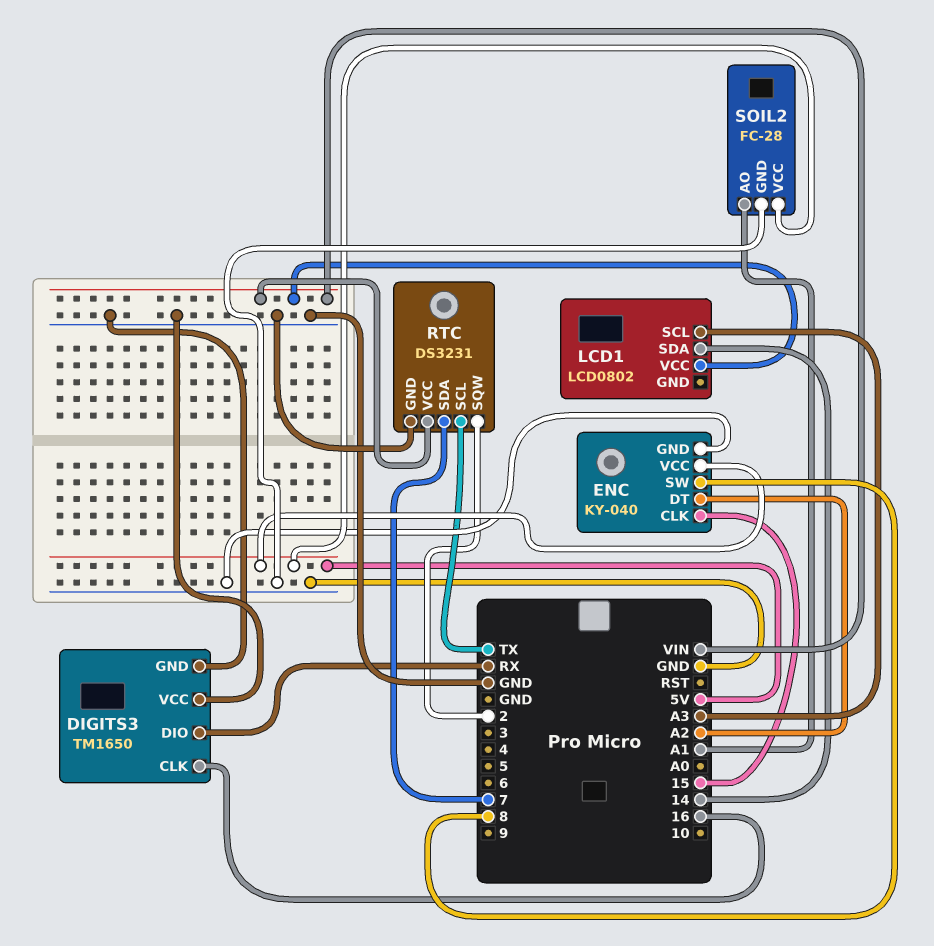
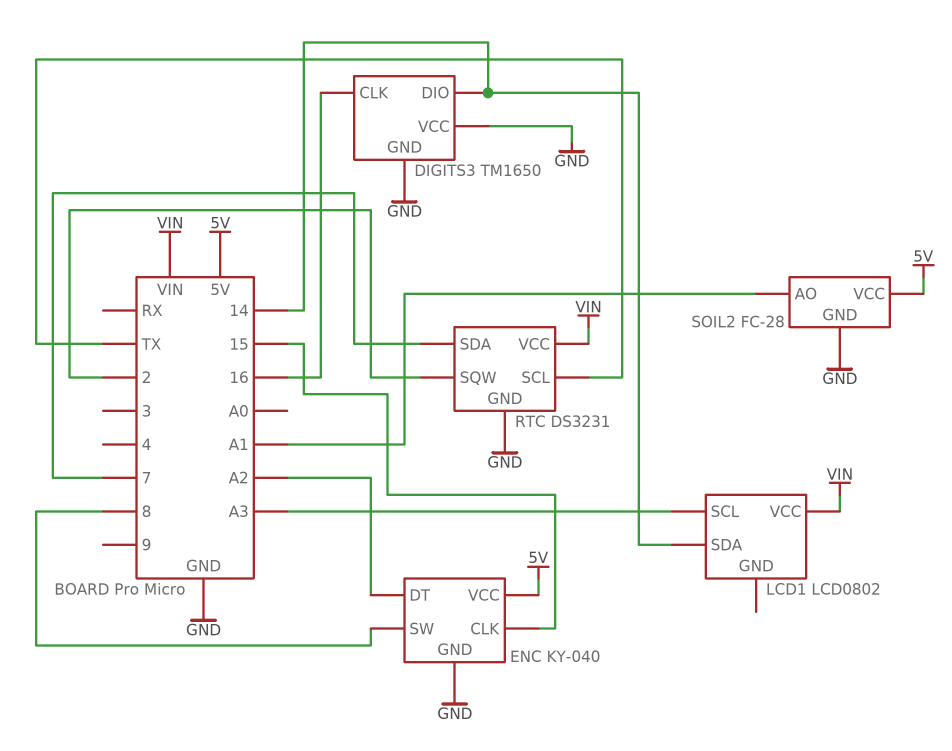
DIGITS3 pin DIO: RX -> 14

